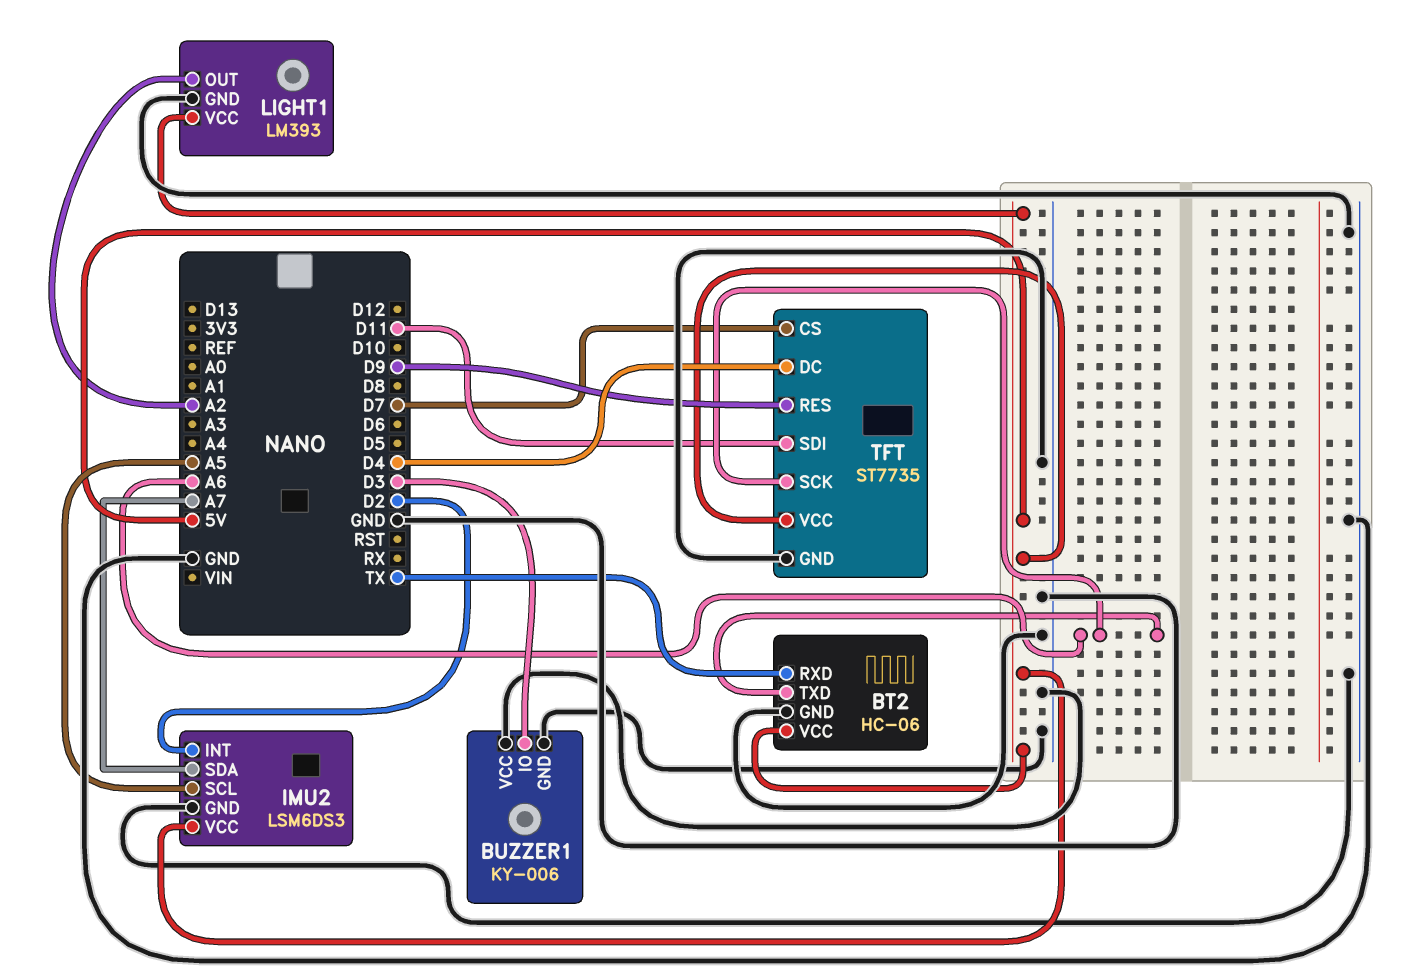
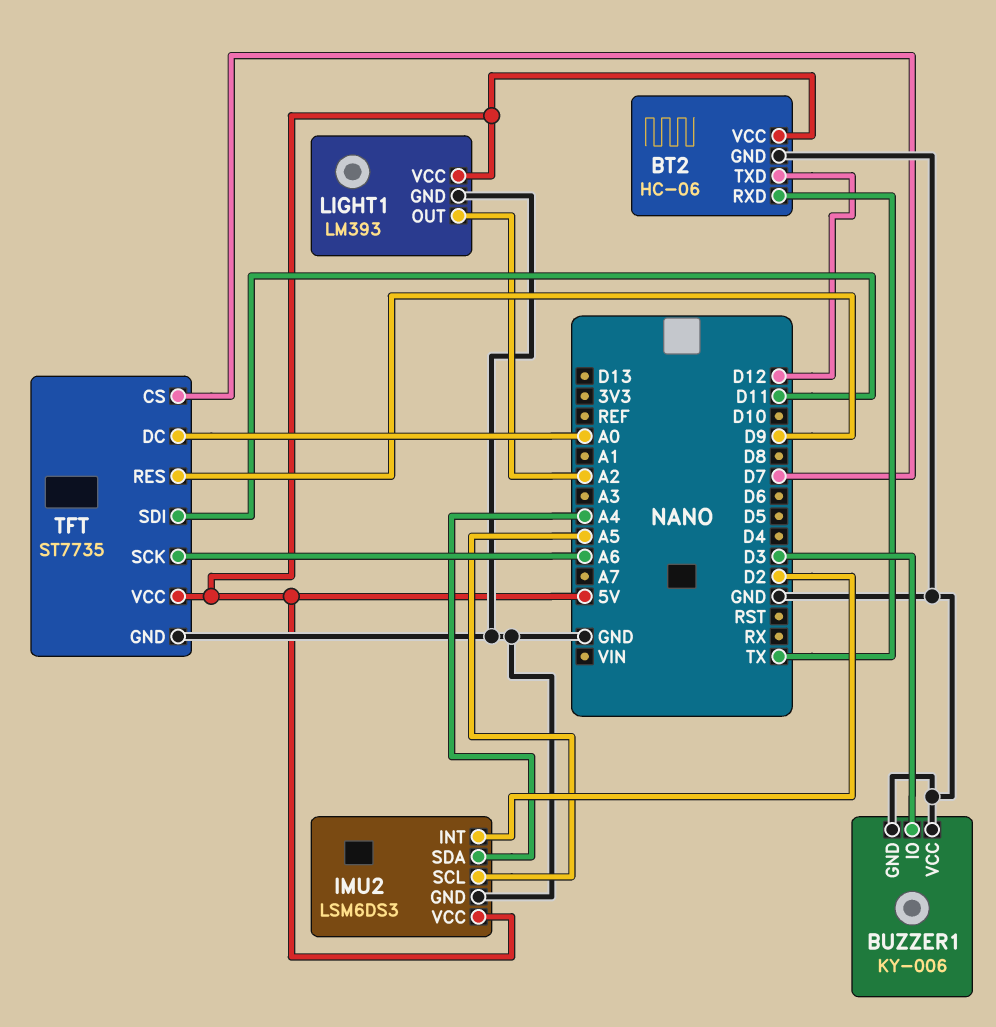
BT2 pin TXD: A6 -> D12
IMU2 pin SDA: A7 -> A4
TFT pin DC: D4 -> A0

